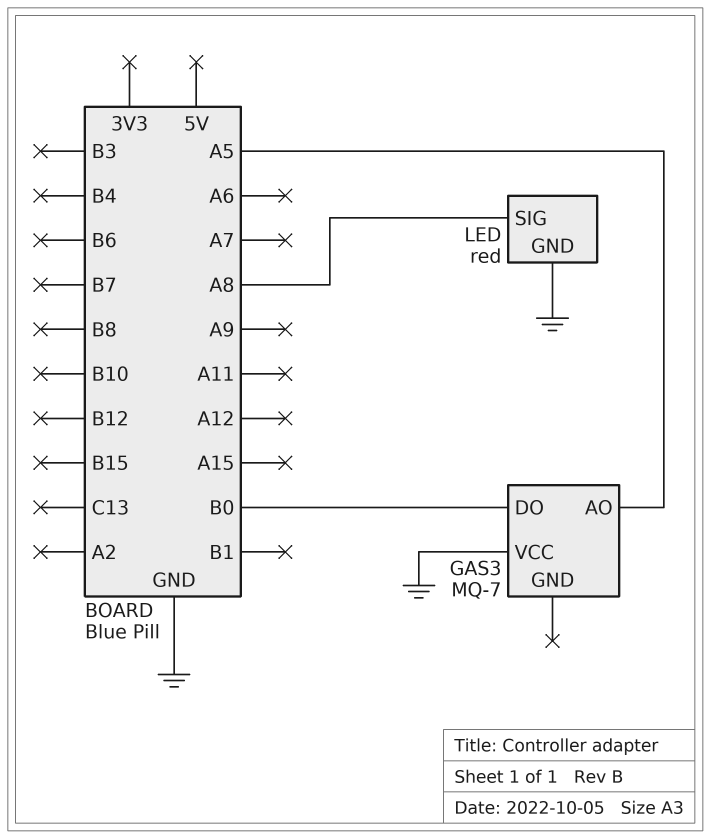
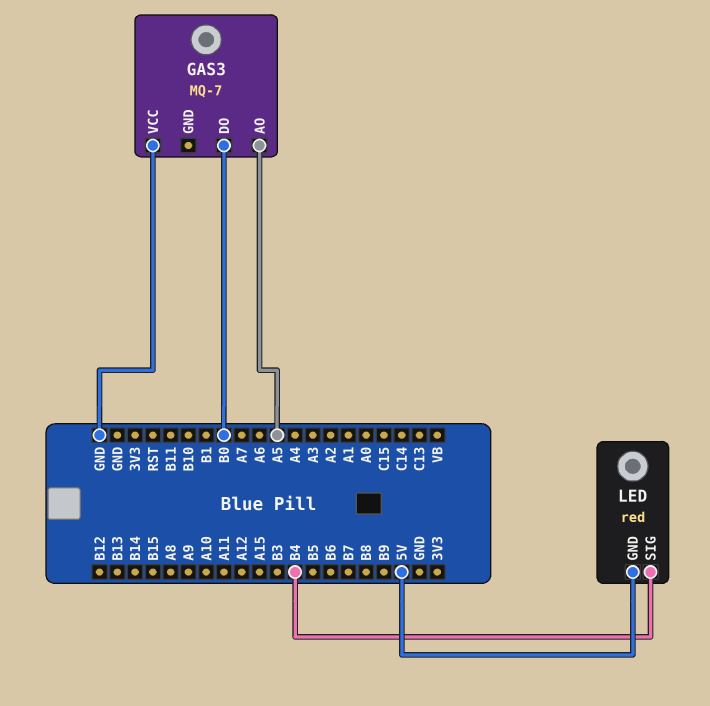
LED pin GND: GND -> 5V
LED pin SIG: A8 -> B4

